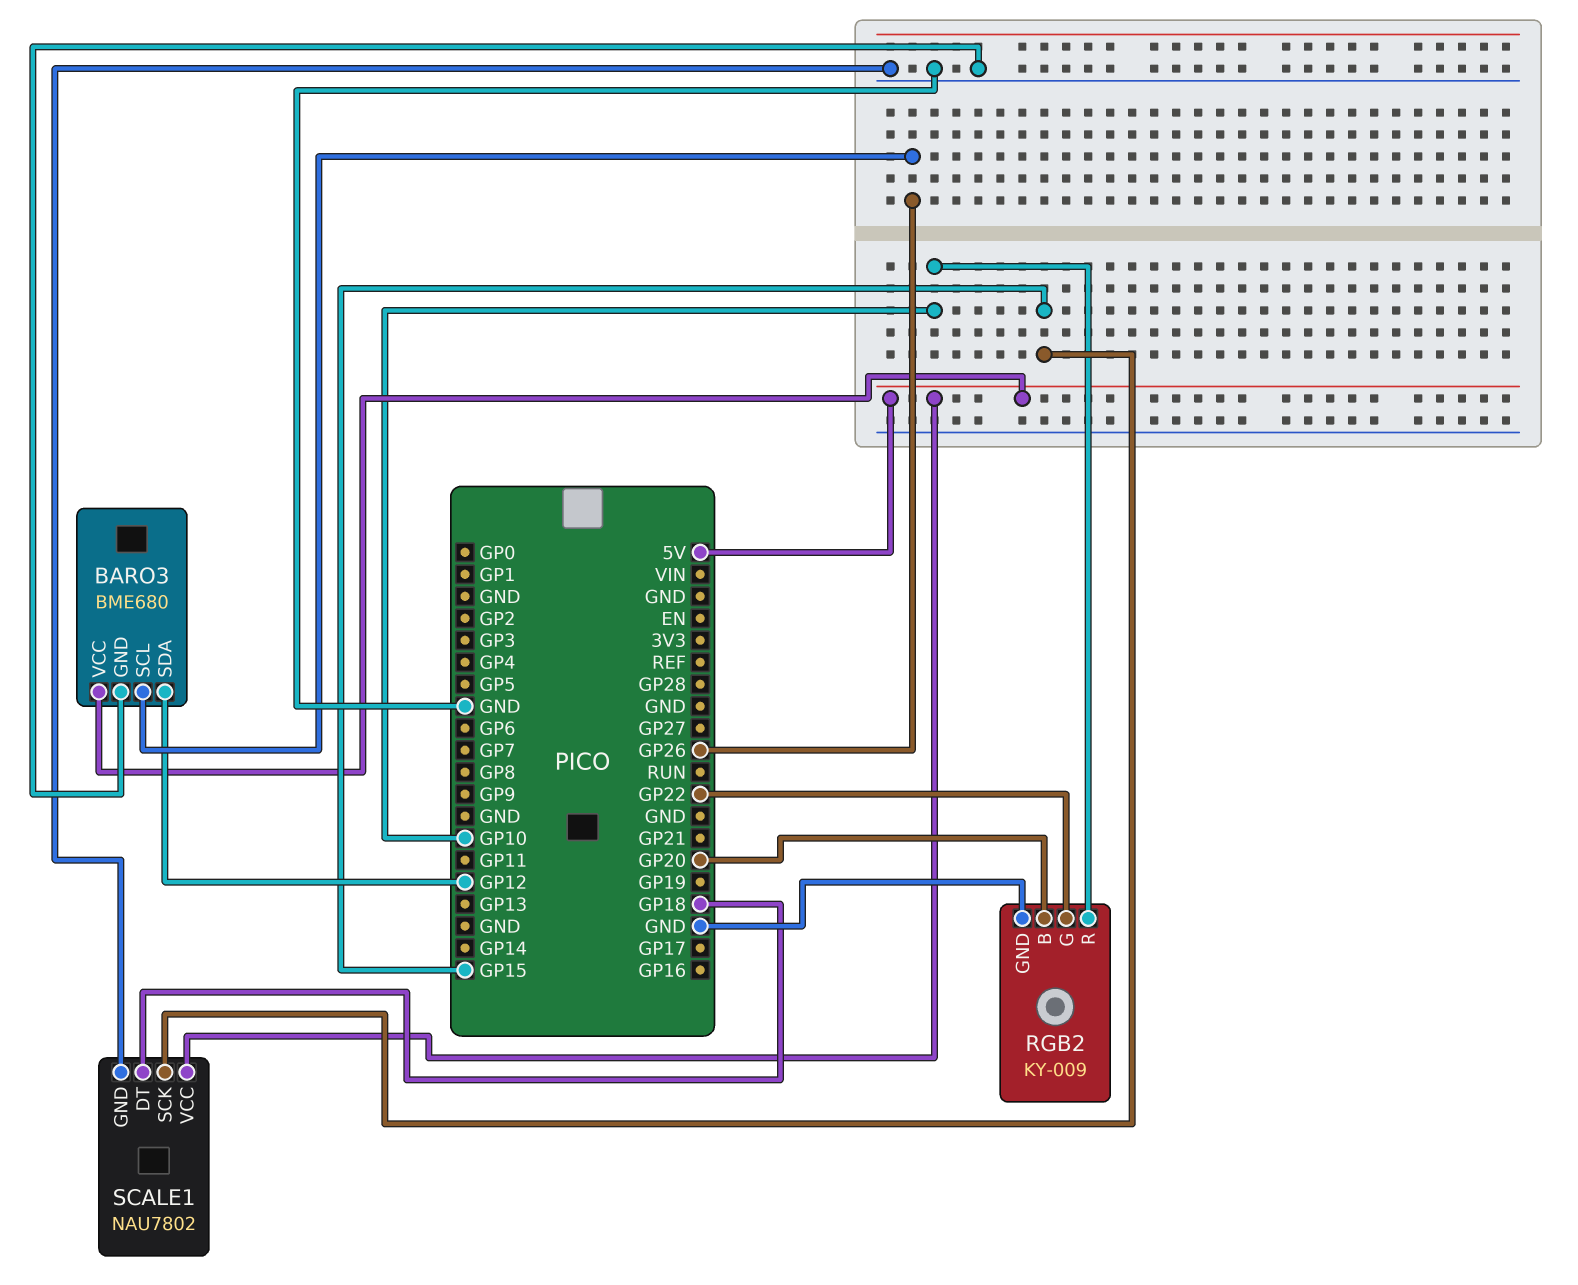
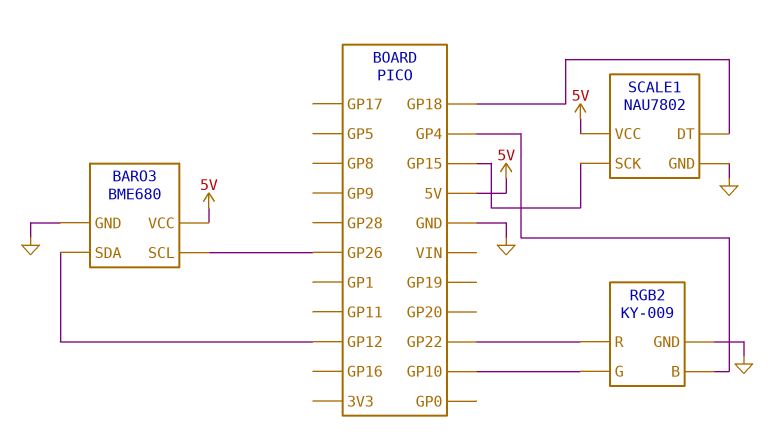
RGB2 pin B: GP20 -> GP4
RGB2 pin G: GP22 -> GP10
RGB2 pin R: GP10 -> GP22

